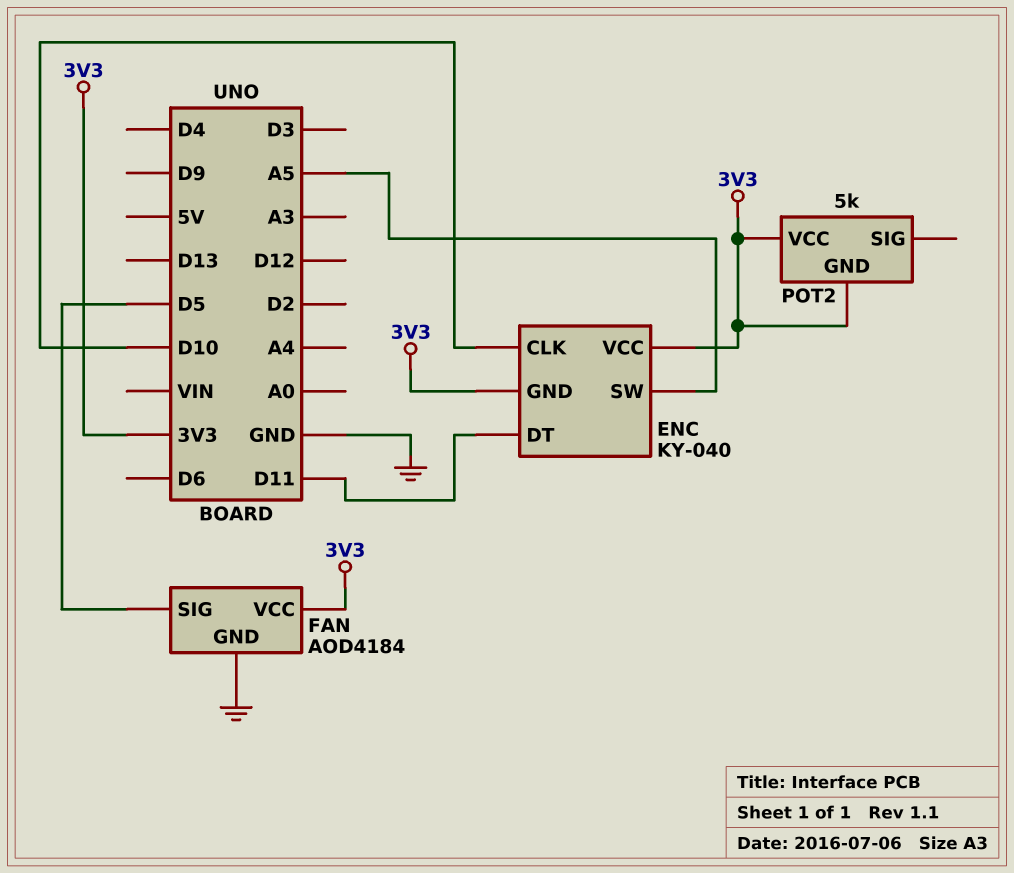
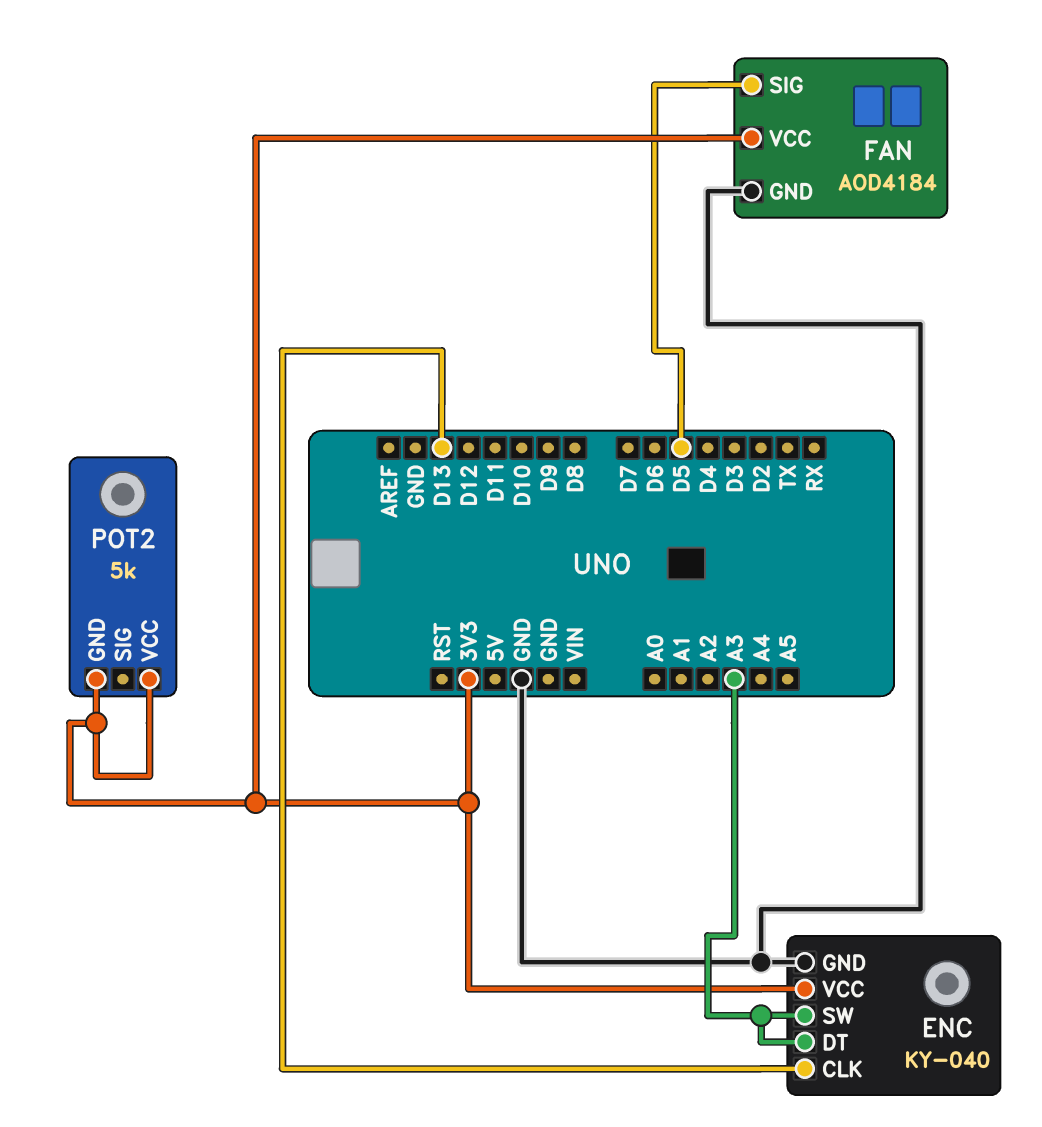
ENC pin CLK: D10 -> D13
ENC pin DT: D11 -> A3
ENC pin GND: 3V3 -> GND
ENC pin SW: A5 -> A3

